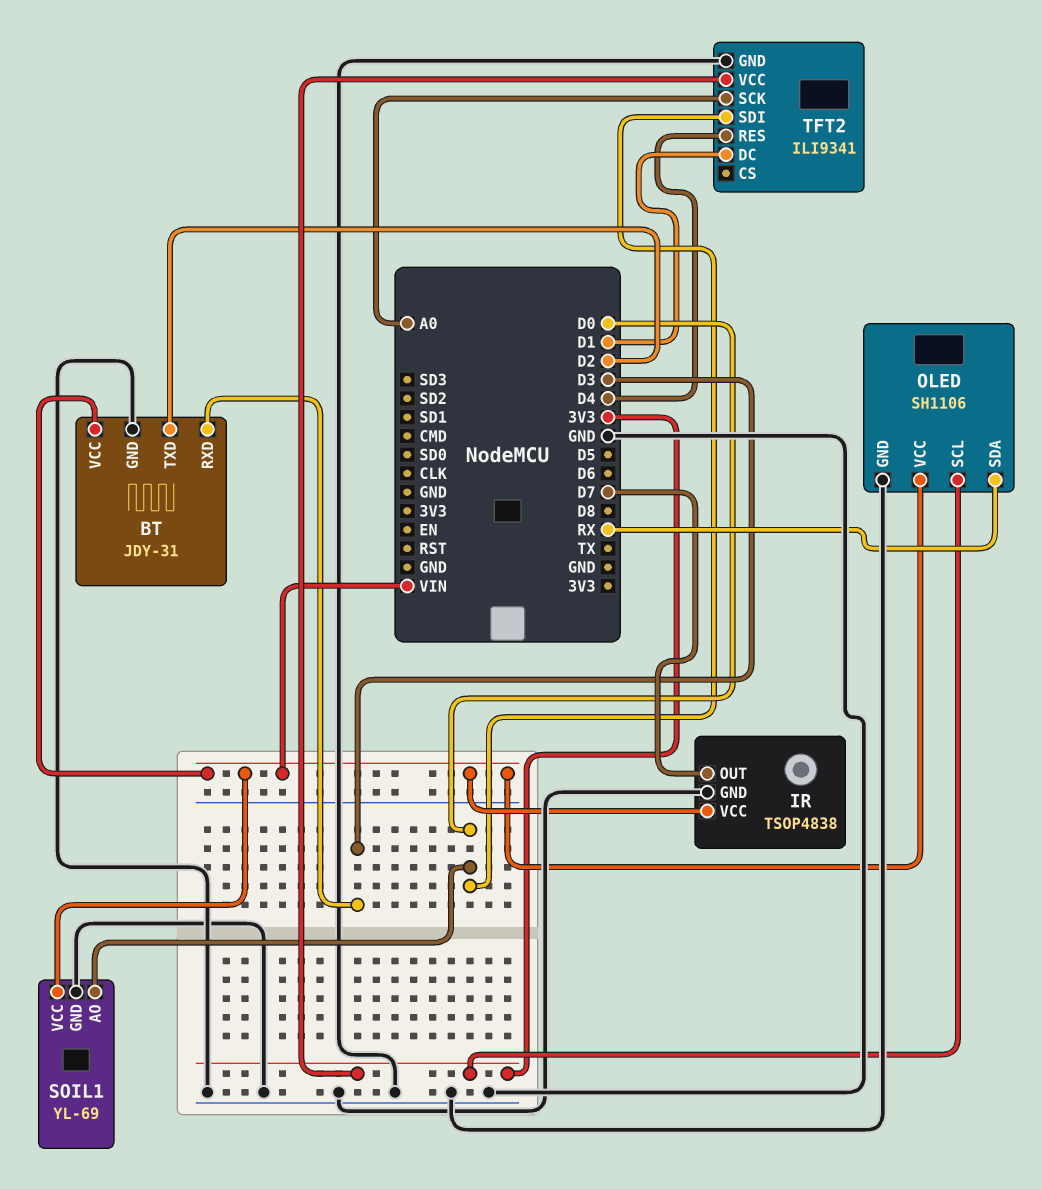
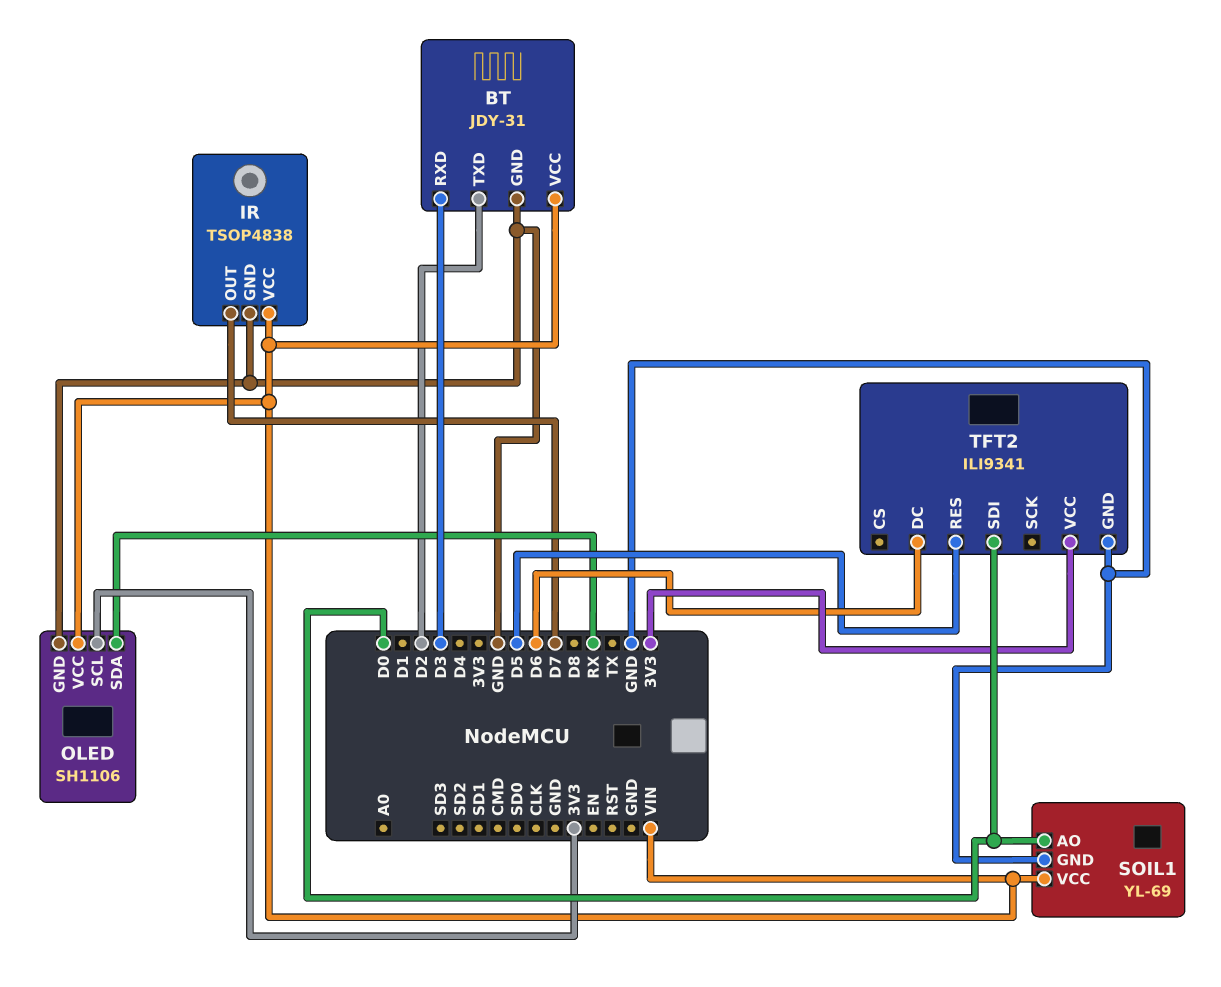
TFT2 pin DC: D1 -> D6
TFT2 pin RES: D4 -> D5
TFT2 pin SCK: A0 -> none

